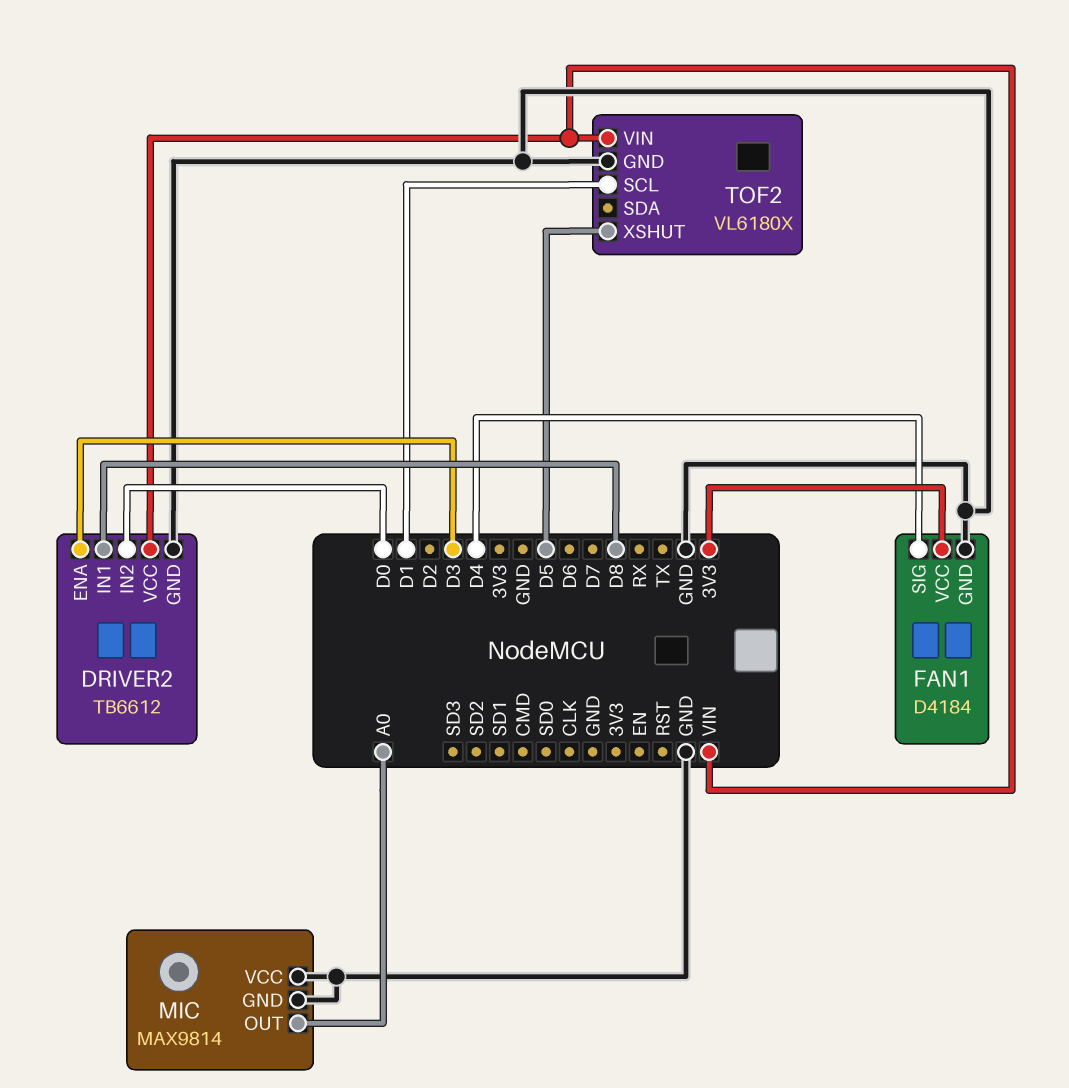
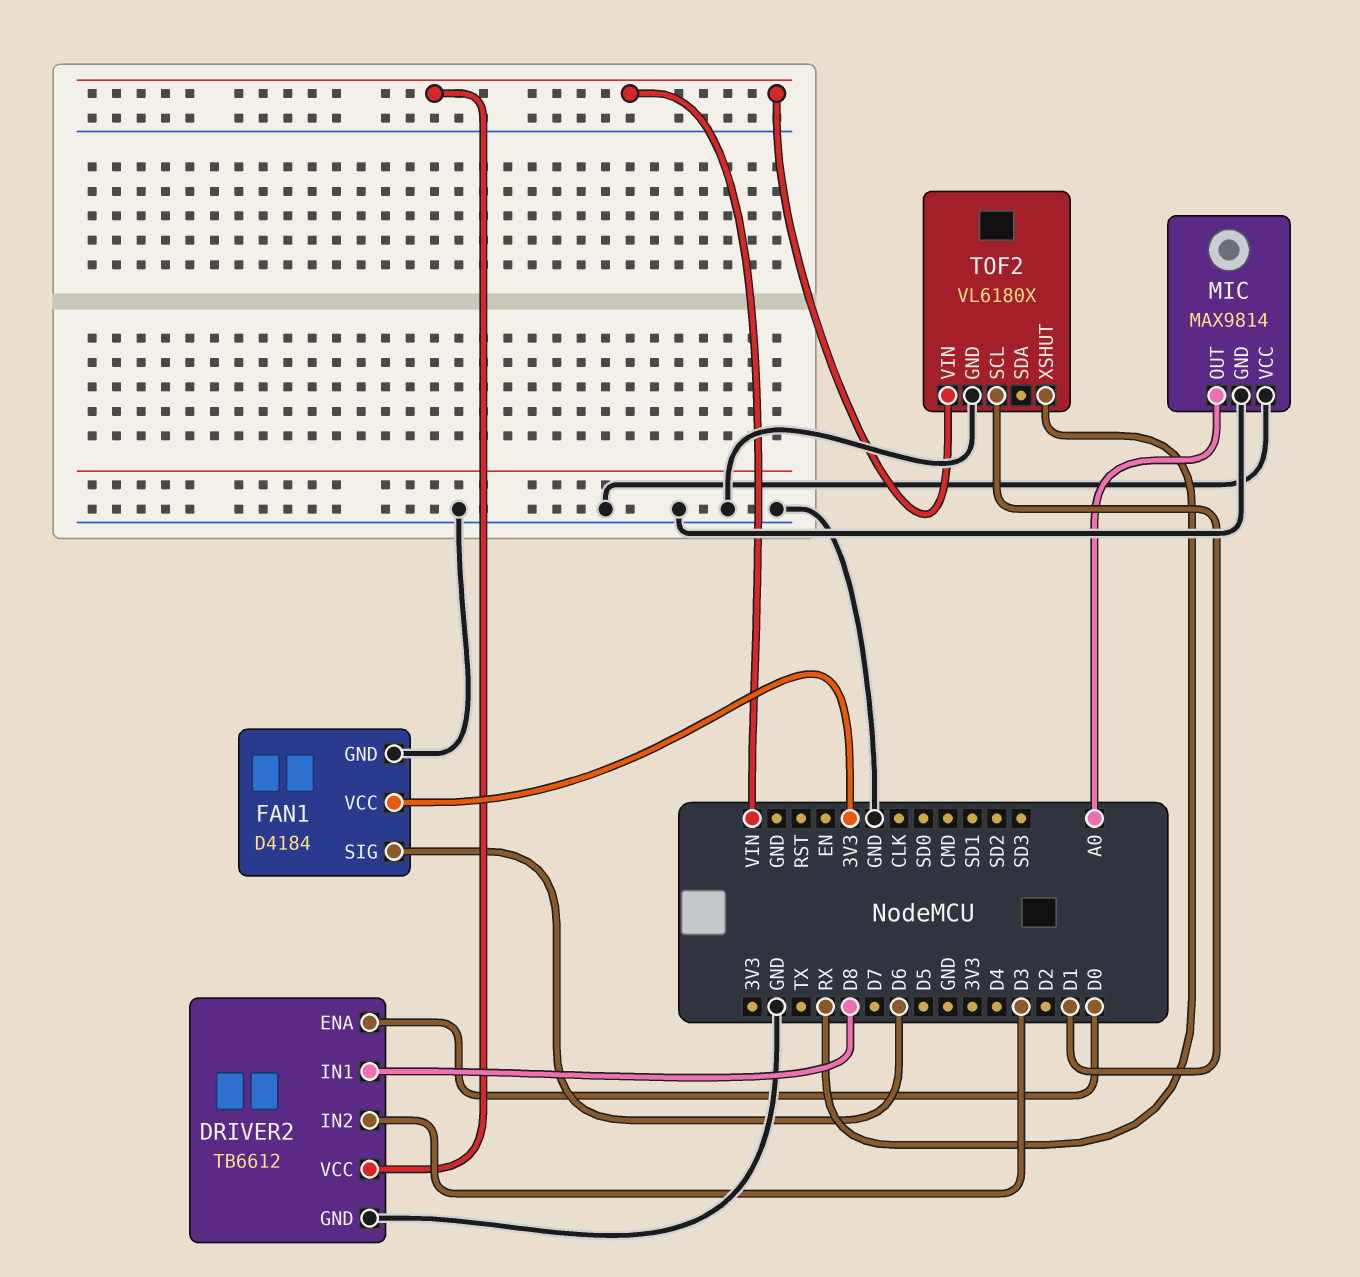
DRIVER2 pin ENA: D3 -> D0
DRIVER2 pin IN2: D0 -> D3
FAN1 pin SIG: D4 -> D6
TOF2 pin XSHUT: D5 -> RX

